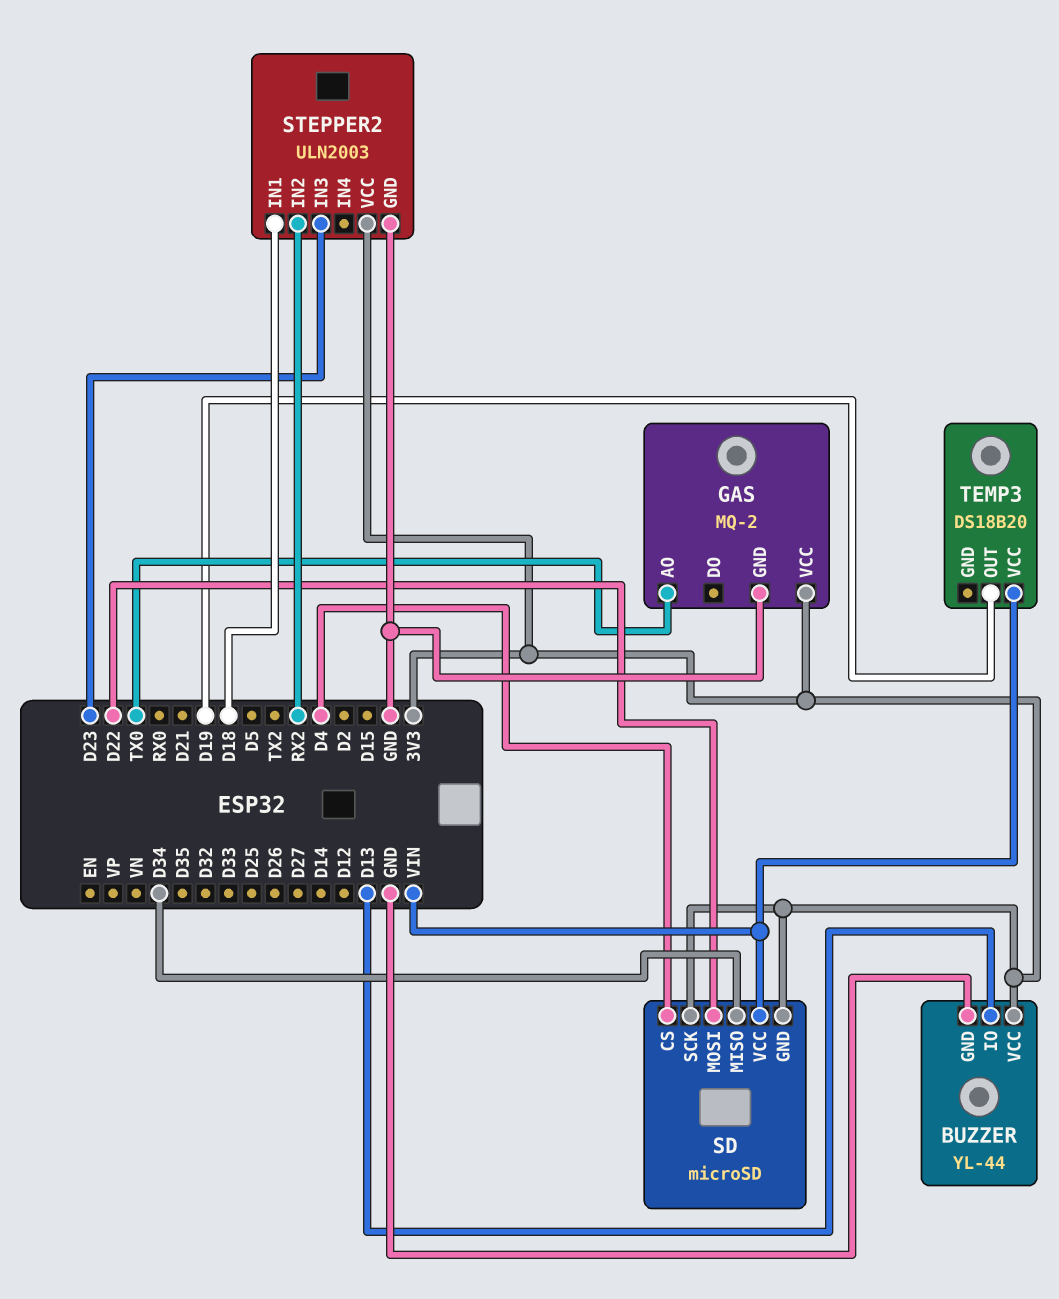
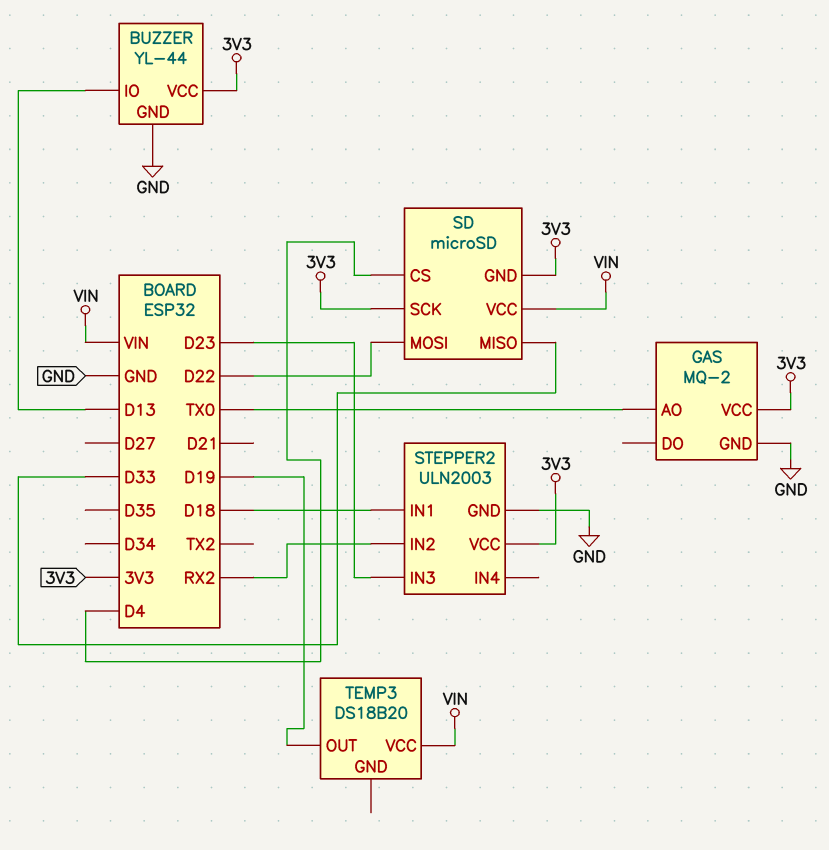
SD pin MISO: D34 -> D33

